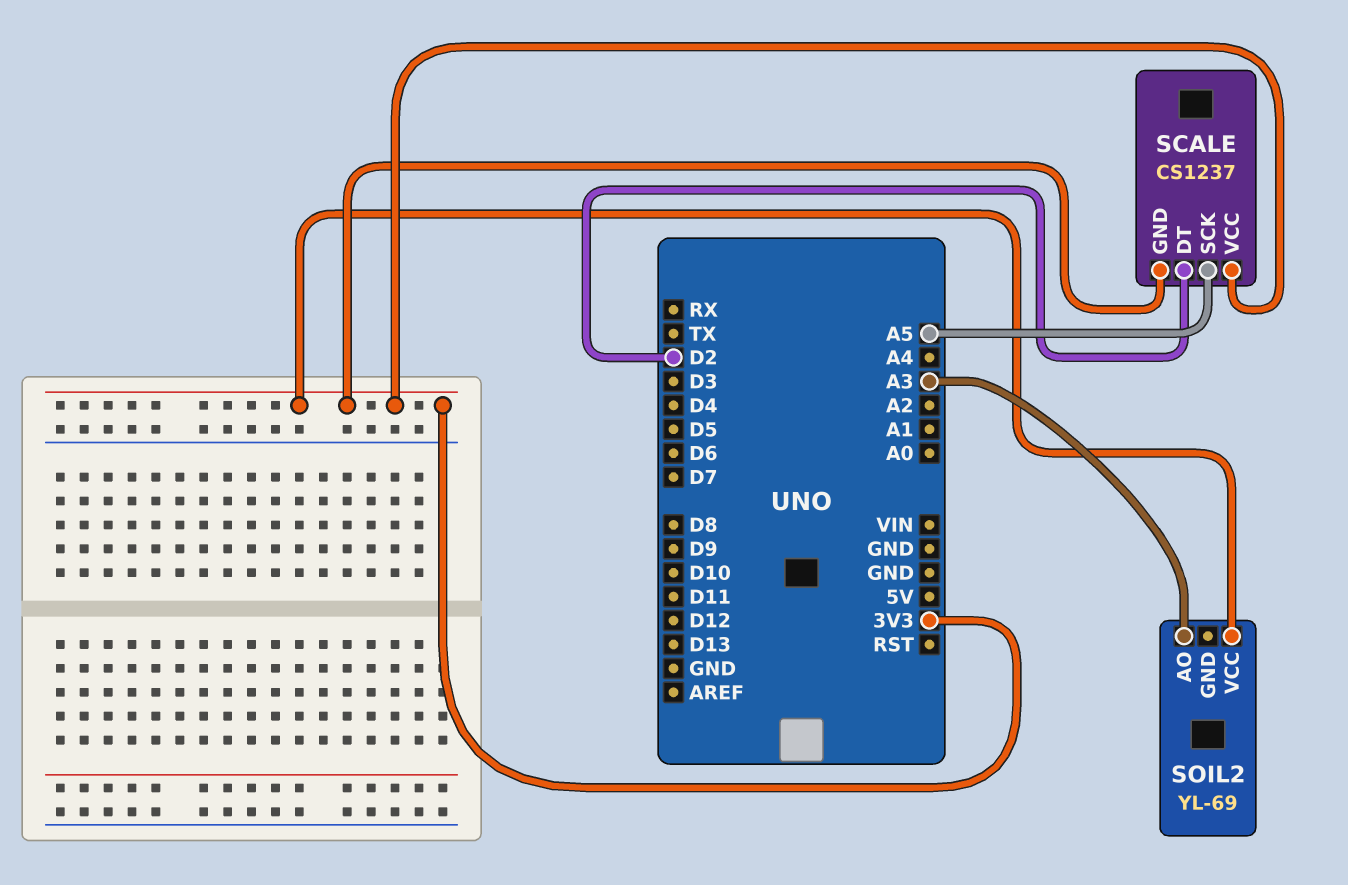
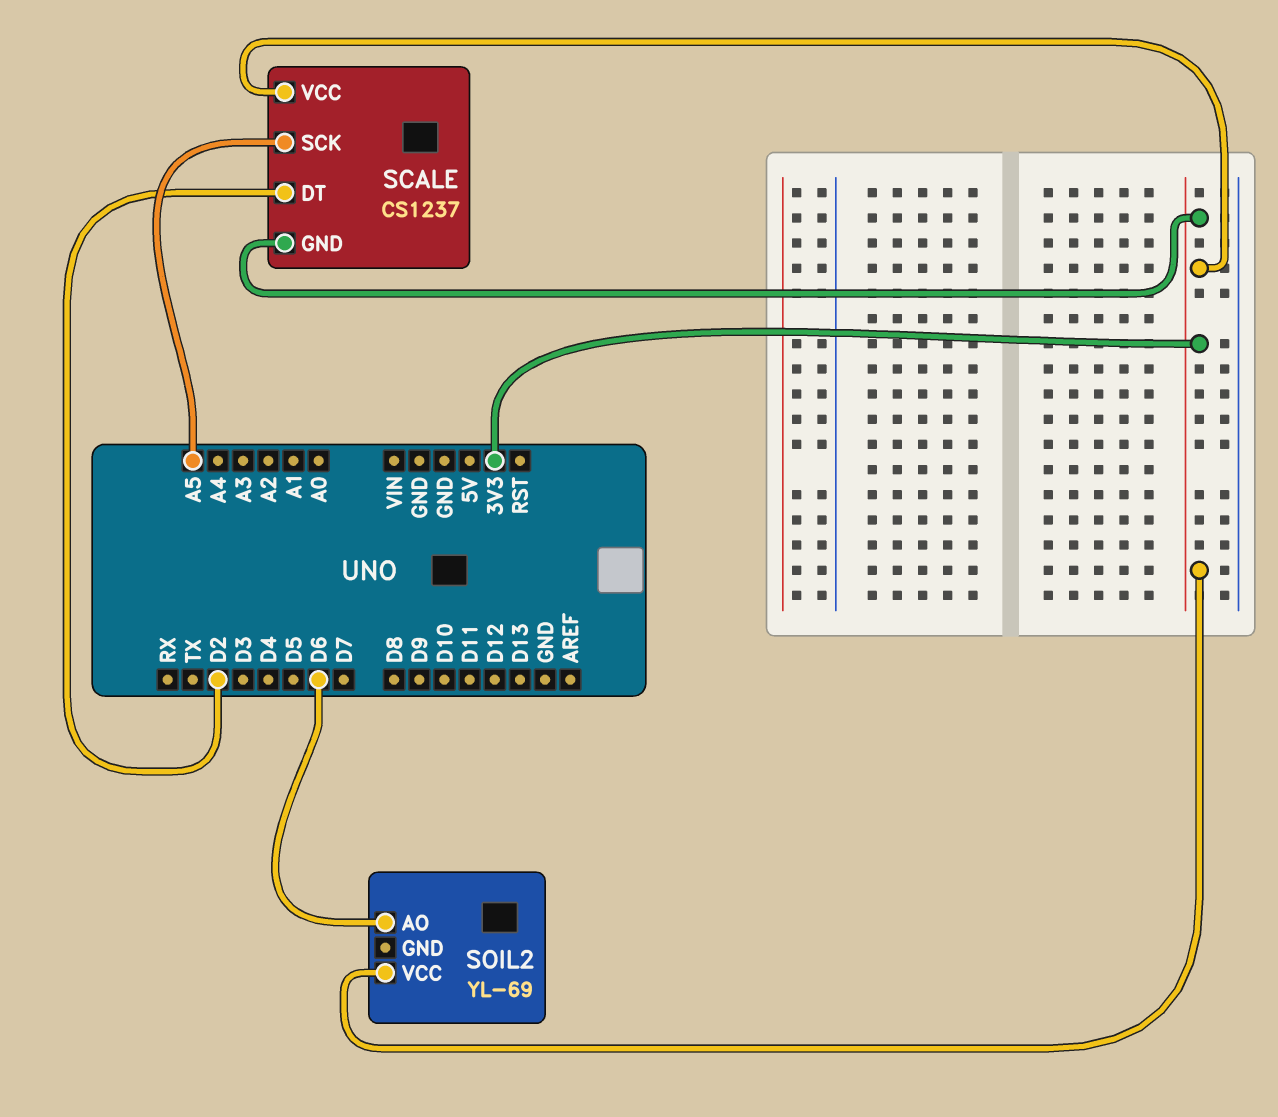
SOIL2 pin AO: A3 -> D6

